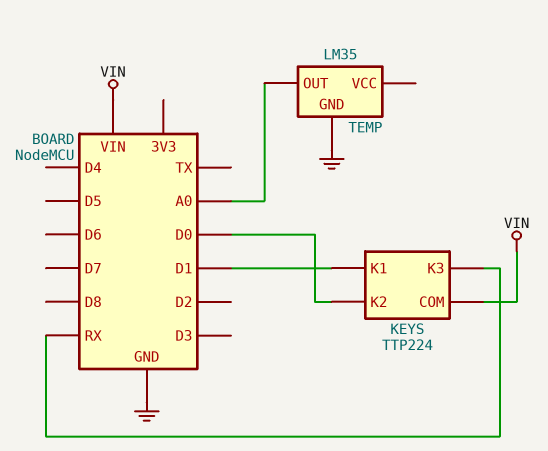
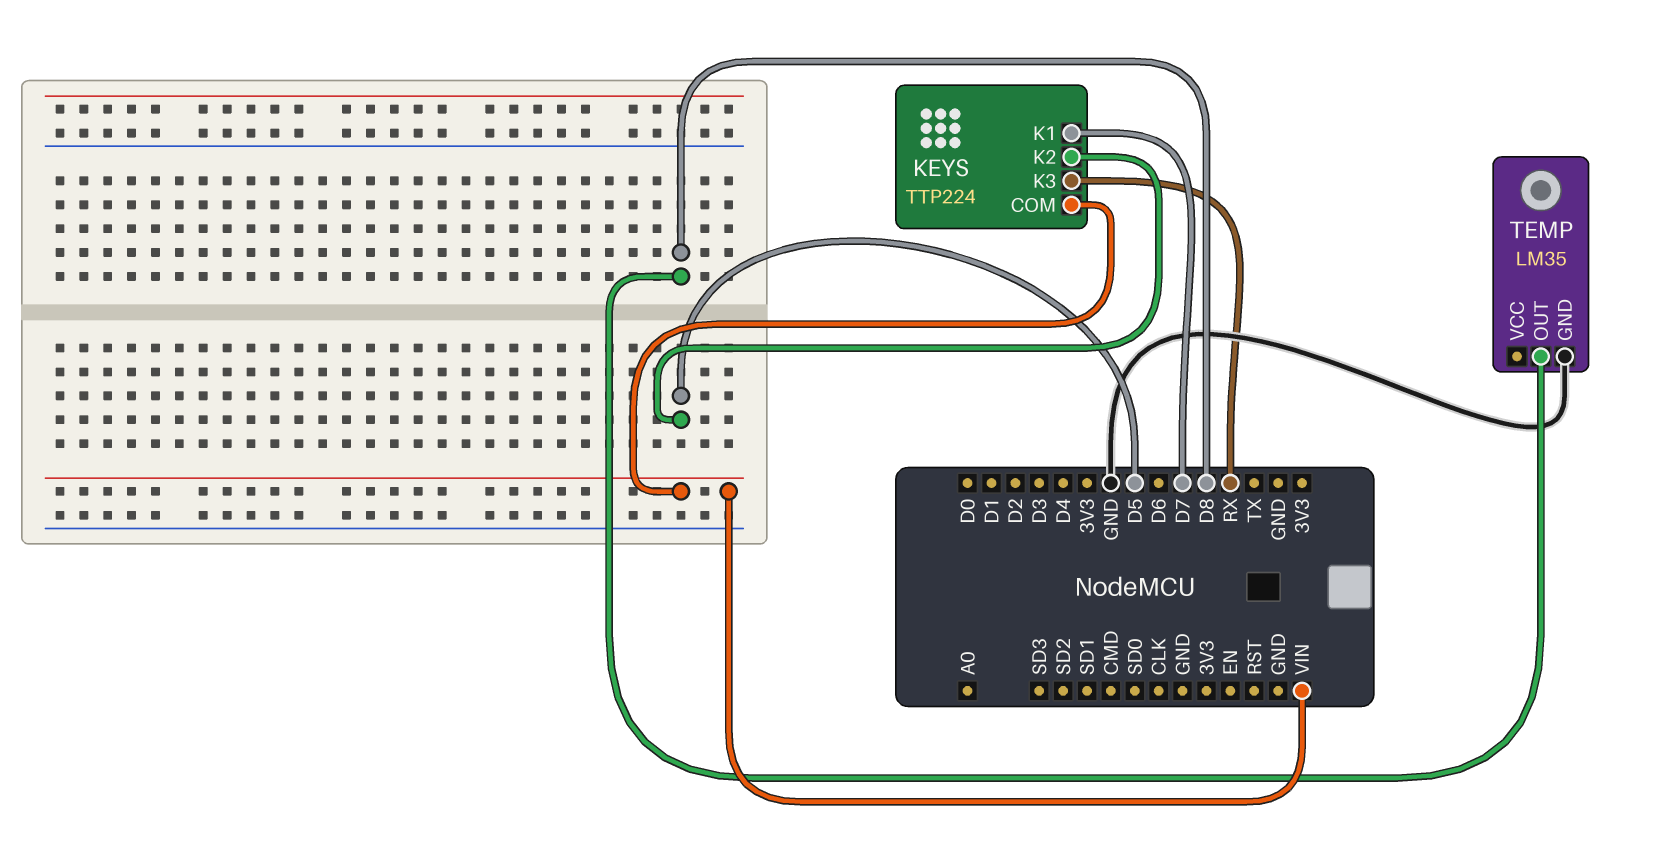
KEYS pin K1: D1 -> D7
KEYS pin K2: D0 -> D5
TEMP pin OUT: A0 -> D8

